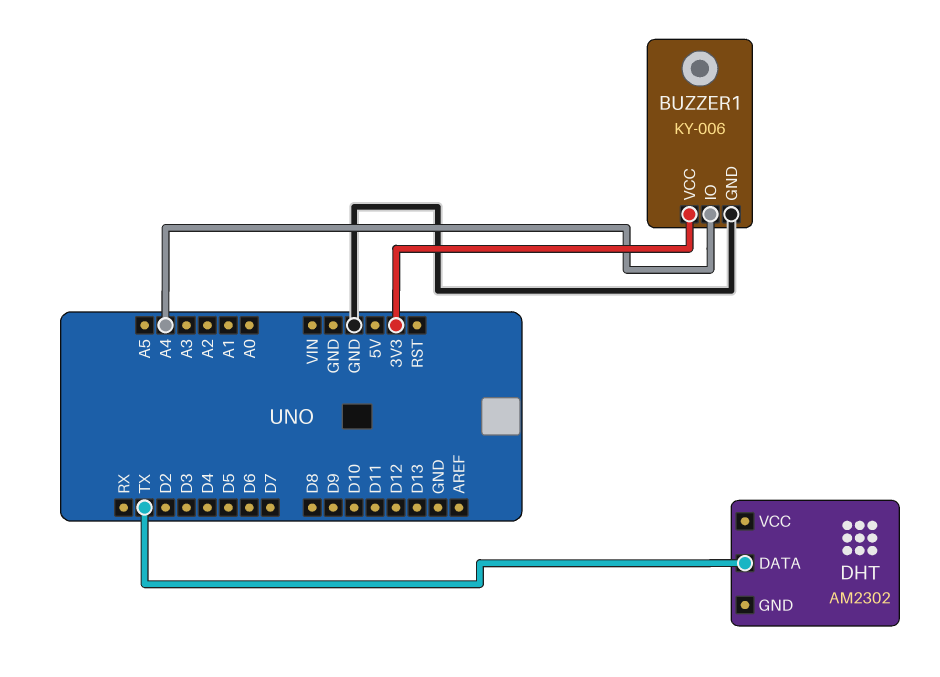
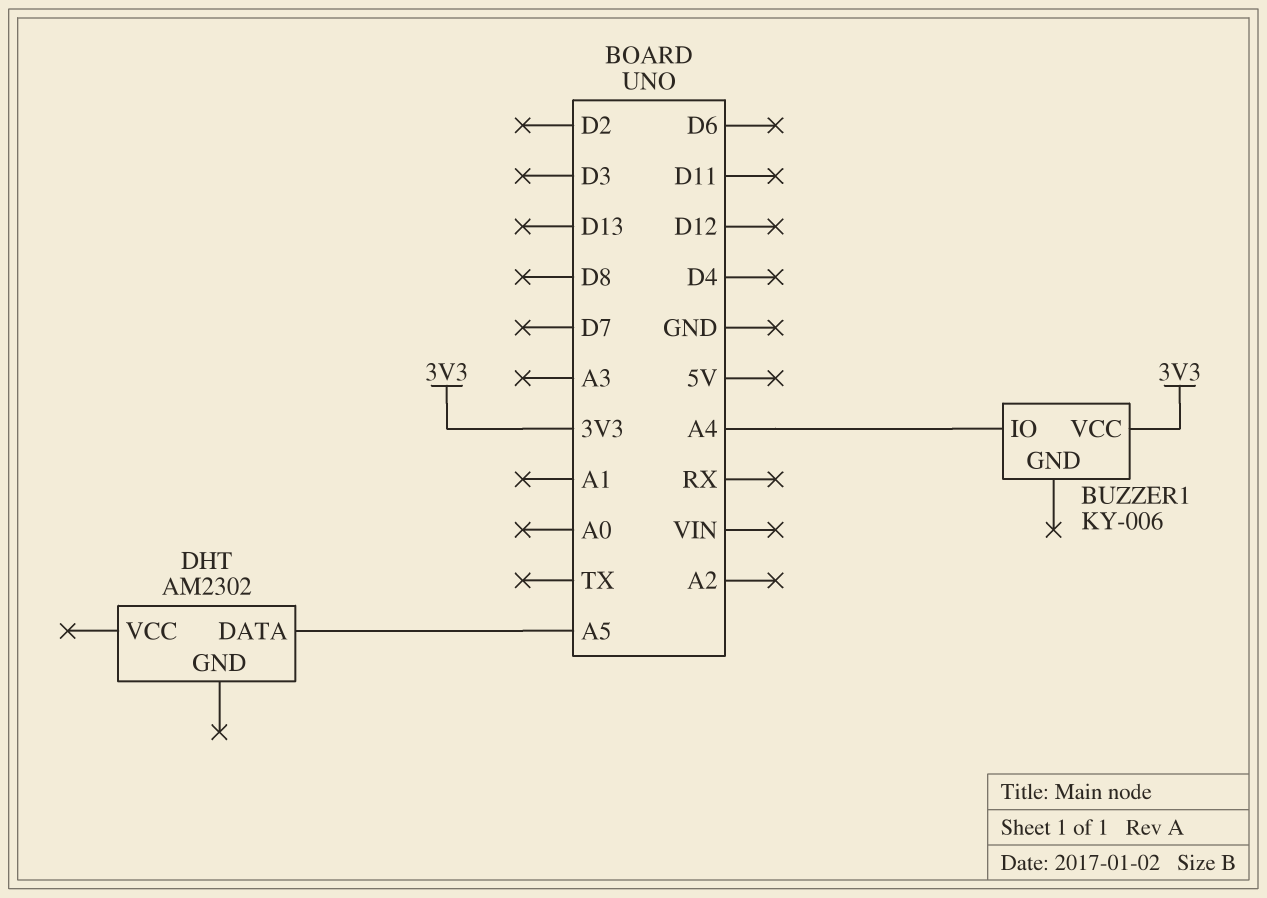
BUZZER1 pin GND: GND -> none
DHT pin DATA: TX -> A5

